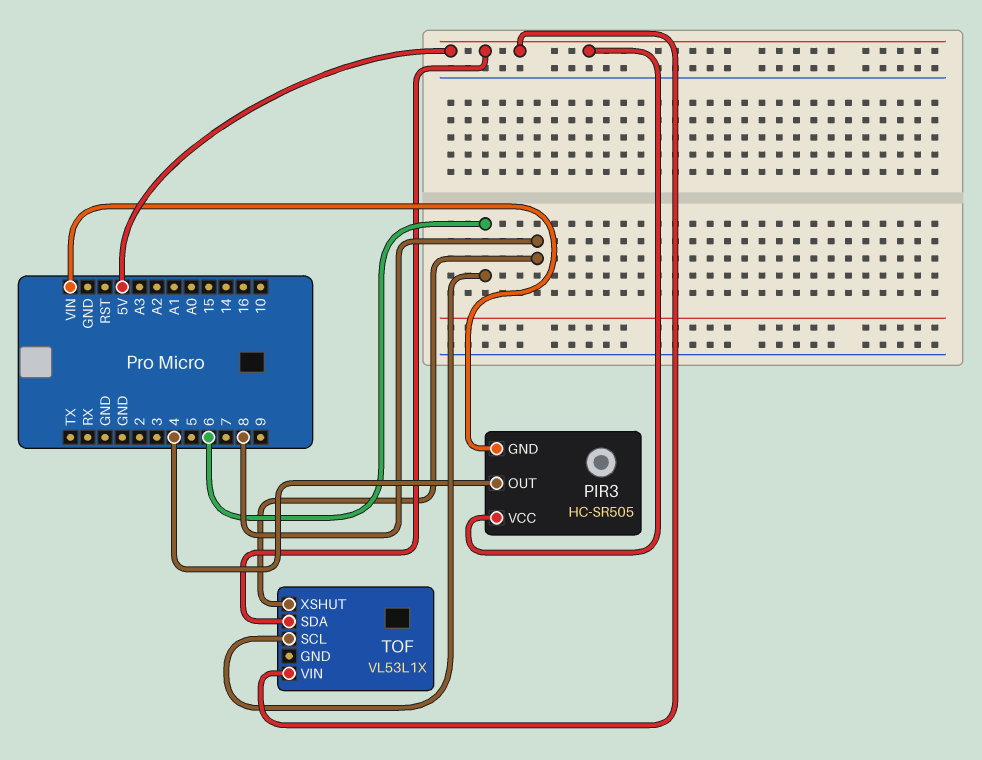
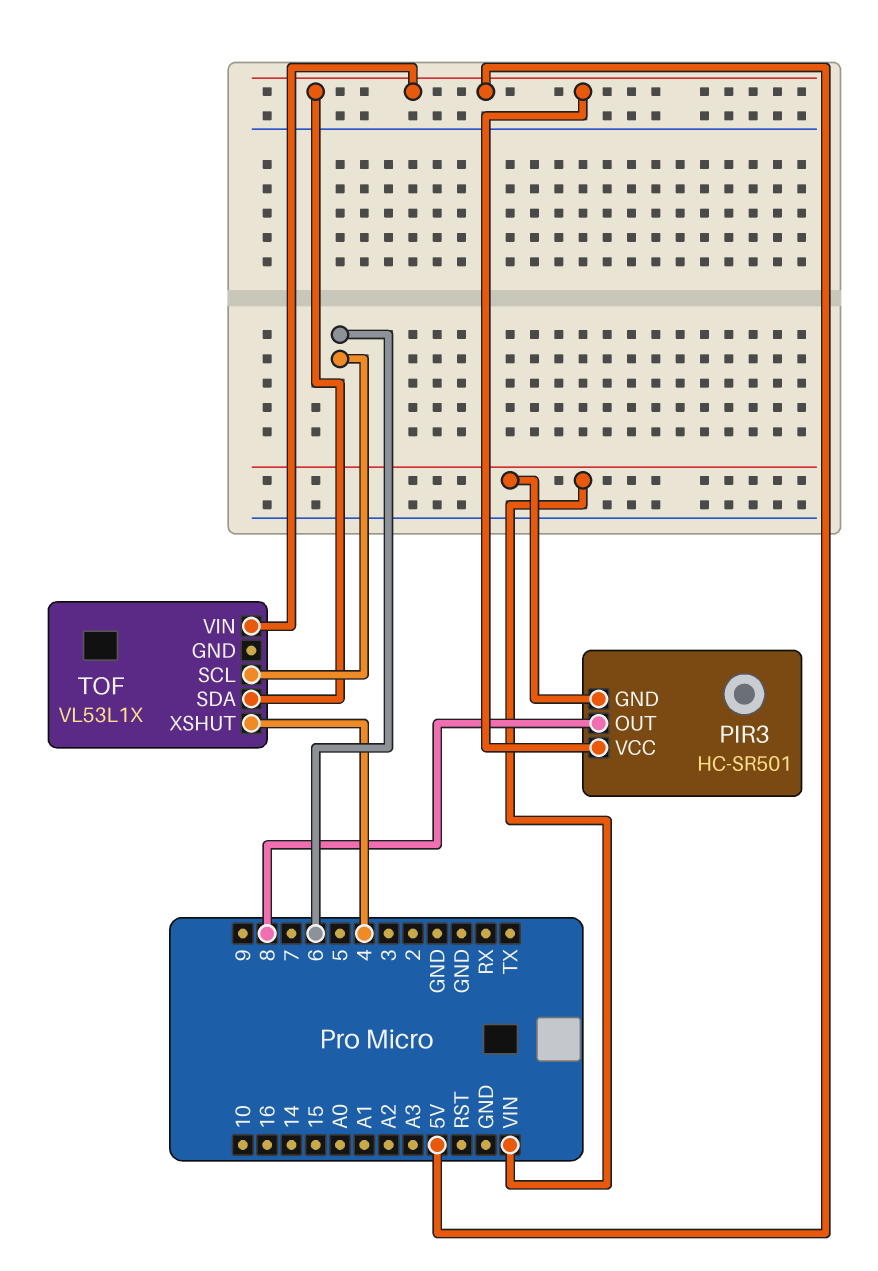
PIR3: HC-SR505 -> HC-SR501
PIR3 pin OUT: 4 -> 8
TOF pin XSHUT: 8 -> 4

